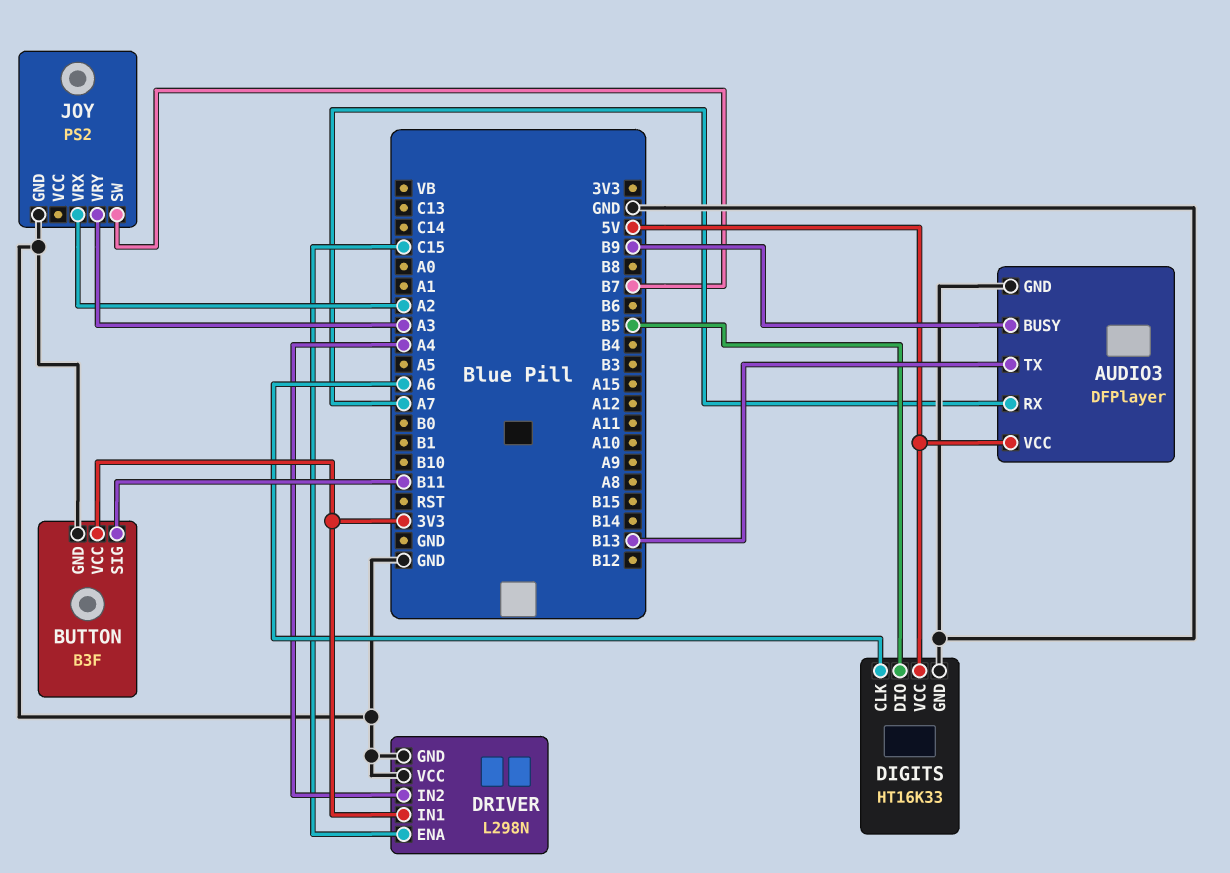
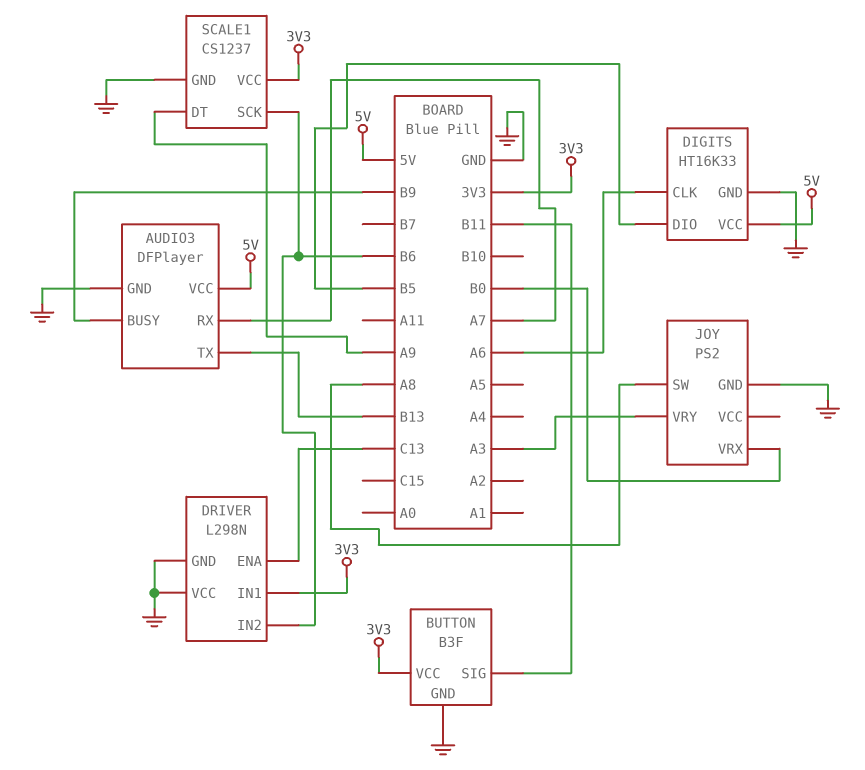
DRIVER pin ENA: C15 -> C13
DRIVER pin IN2: A4 -> B6
JOY pin SW: B7 -> A8
JOY pin VRX: A2 -> B0
SCALE1: none -> CS1237
SCALE1 pin DT: none -> A9
SCALE1 pin GND: none -> GND
SCALE1 pin SCK: none -> B6
SCALE1 pin VCC: none -> 3V3

